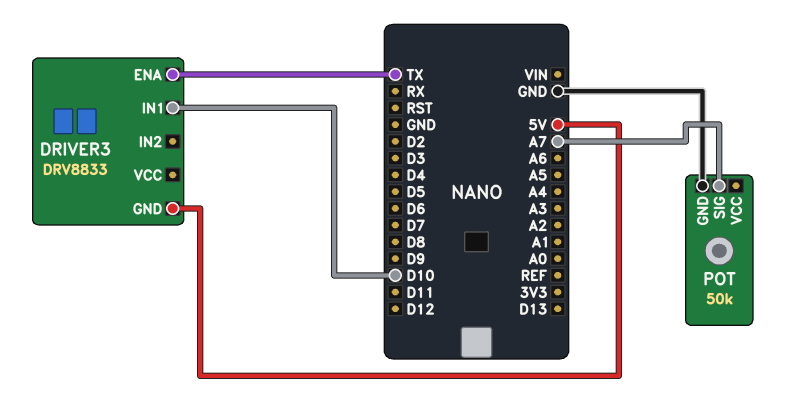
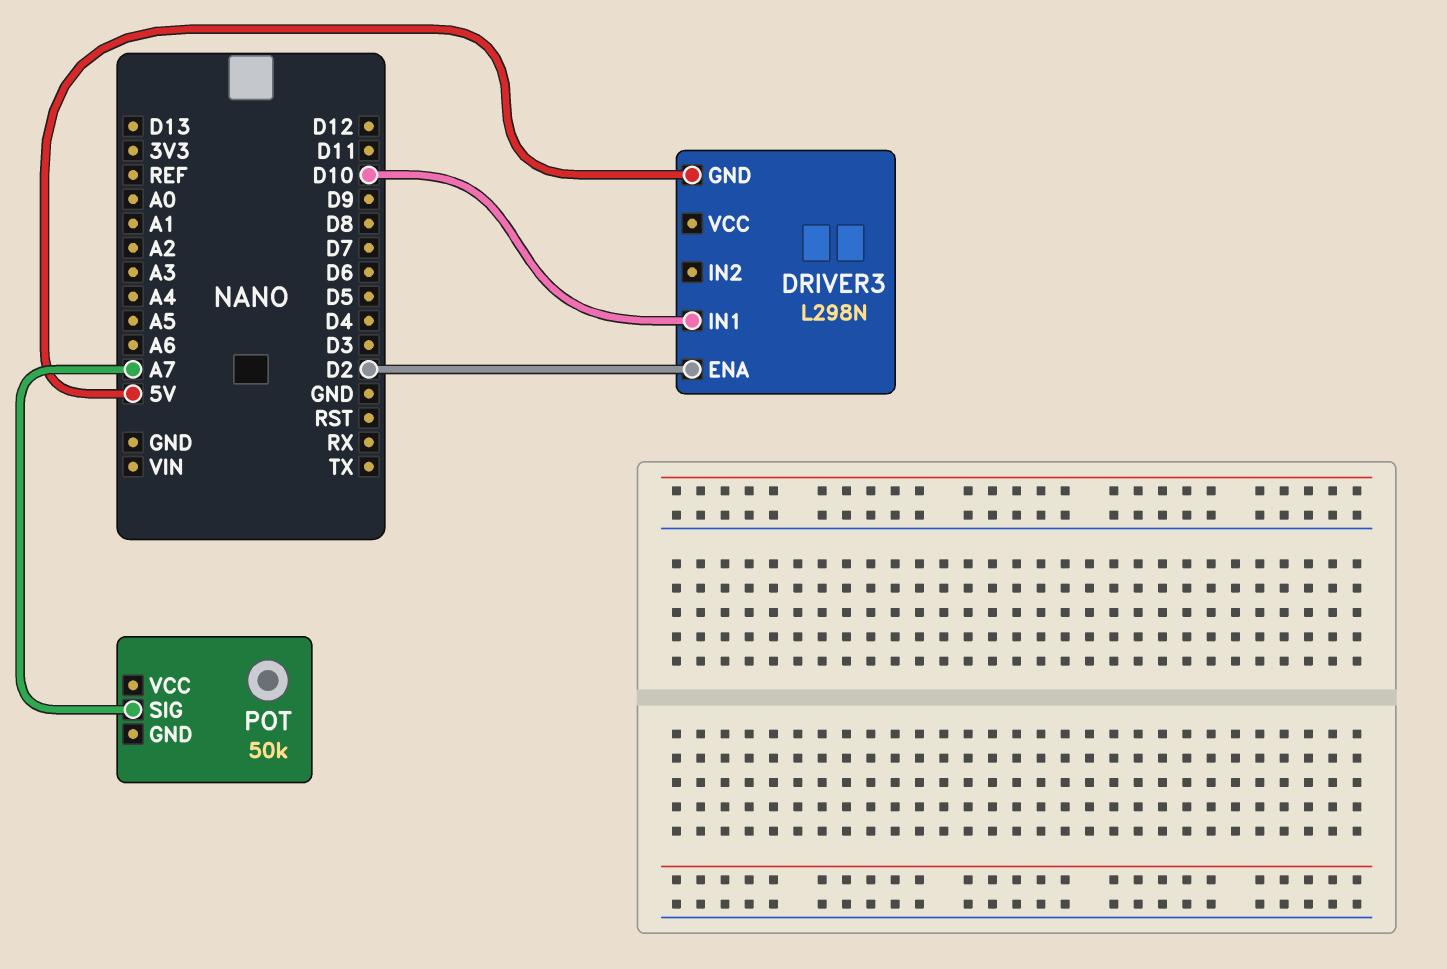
DRIVER3: DRV8833 -> L298N
DRIVER3 pin ENA: TX -> D2
POT pin GND: GND -> none

